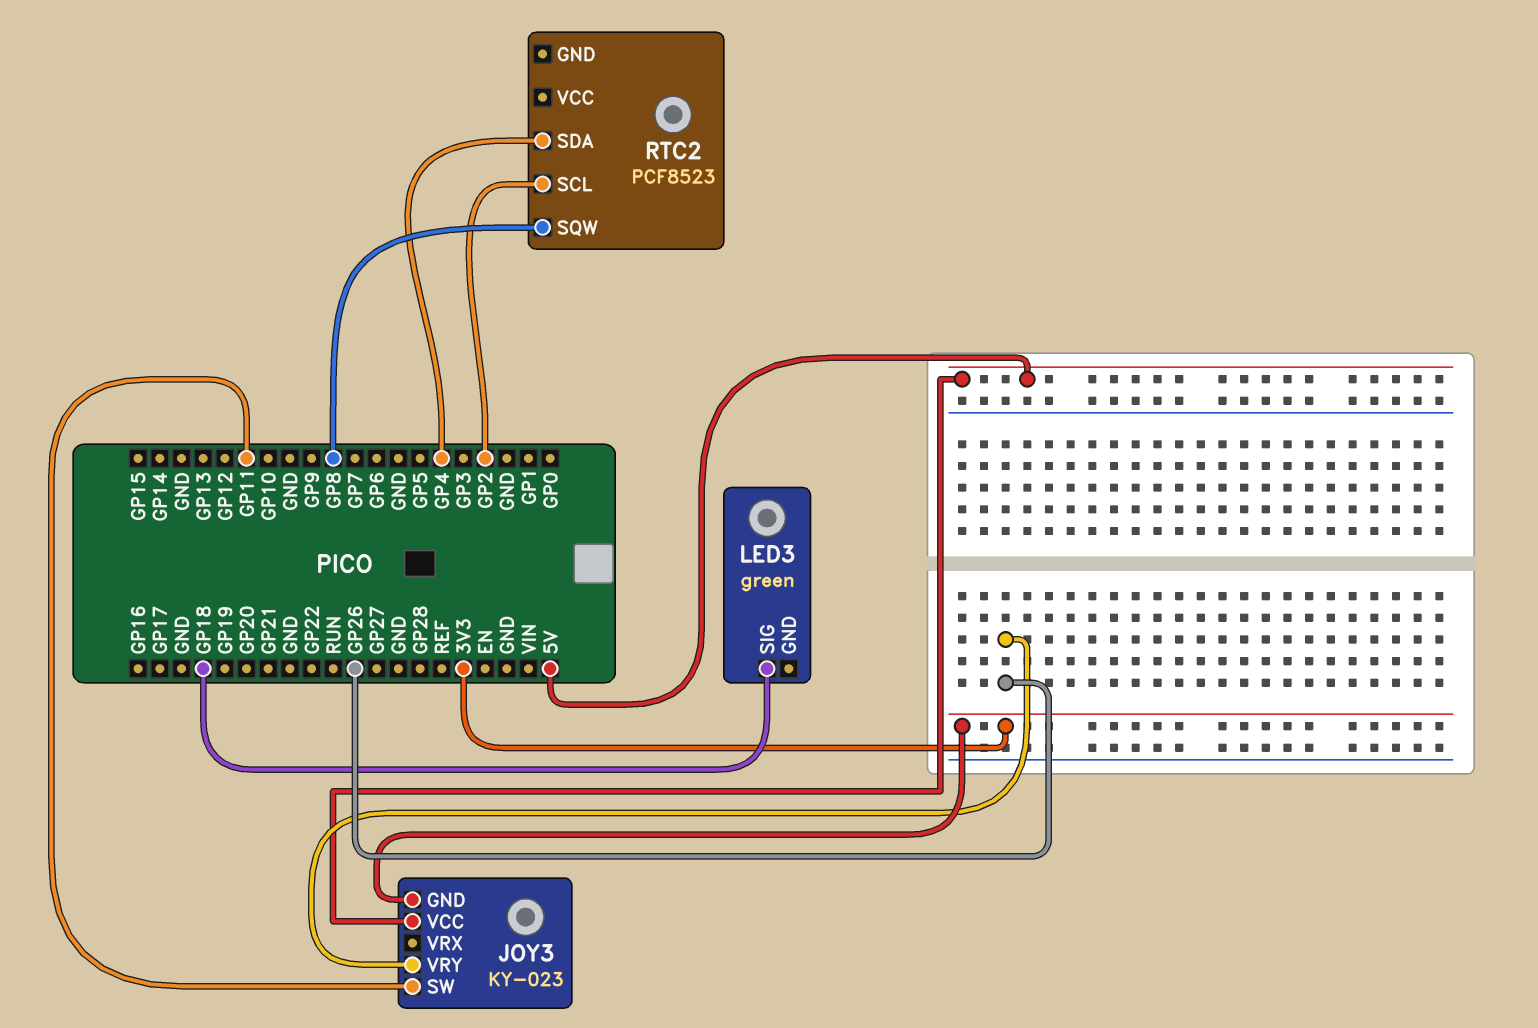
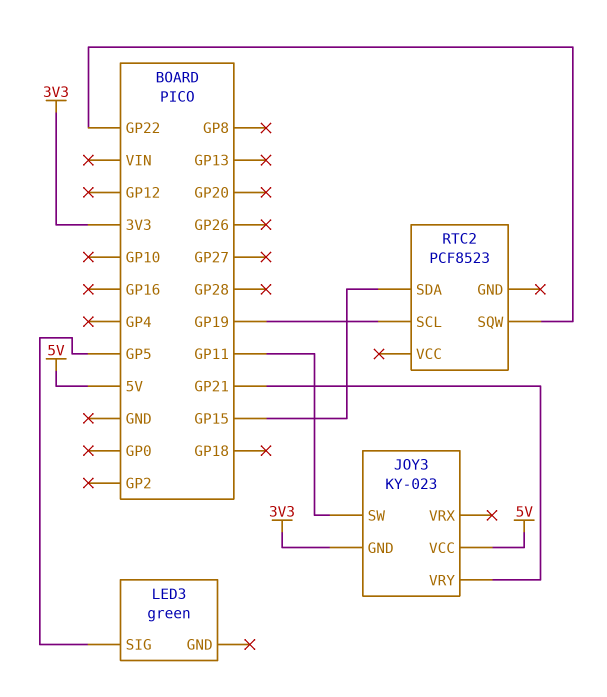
JOY3 pin VRY: GP26 -> GP21
LED3 pin SIG: GP18 -> GP5
RTC2 pin SCL: GP2 -> GP19
RTC2 pin SDA: GP4 -> GP15
RTC2 pin SQW: GP8 -> GP22

